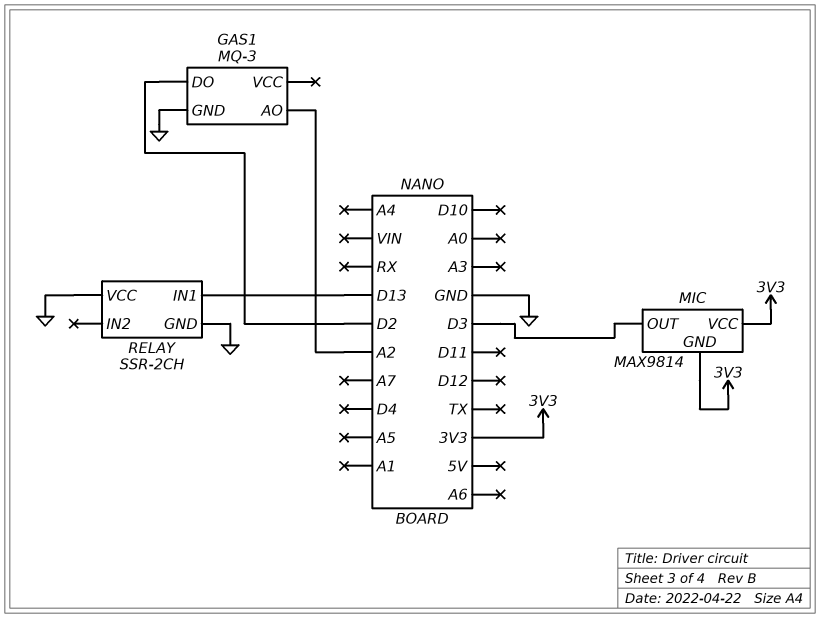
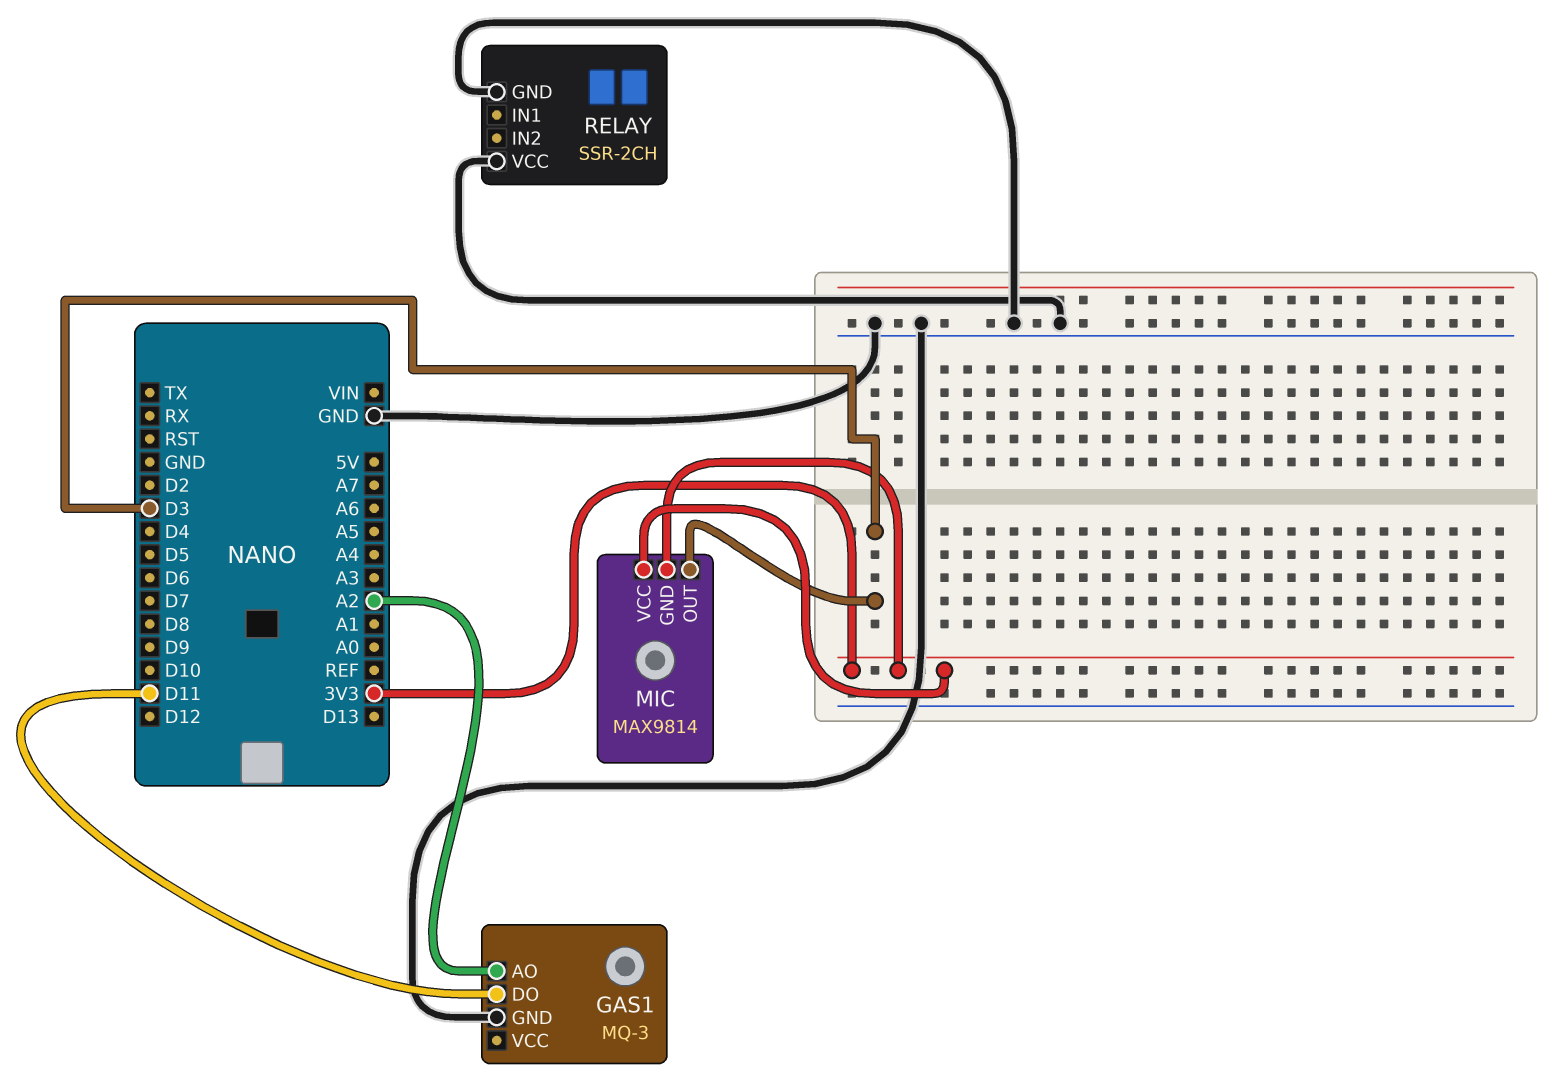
GAS1 pin DO: D2 -> D11
RELAY pin IN1: D13 -> none

